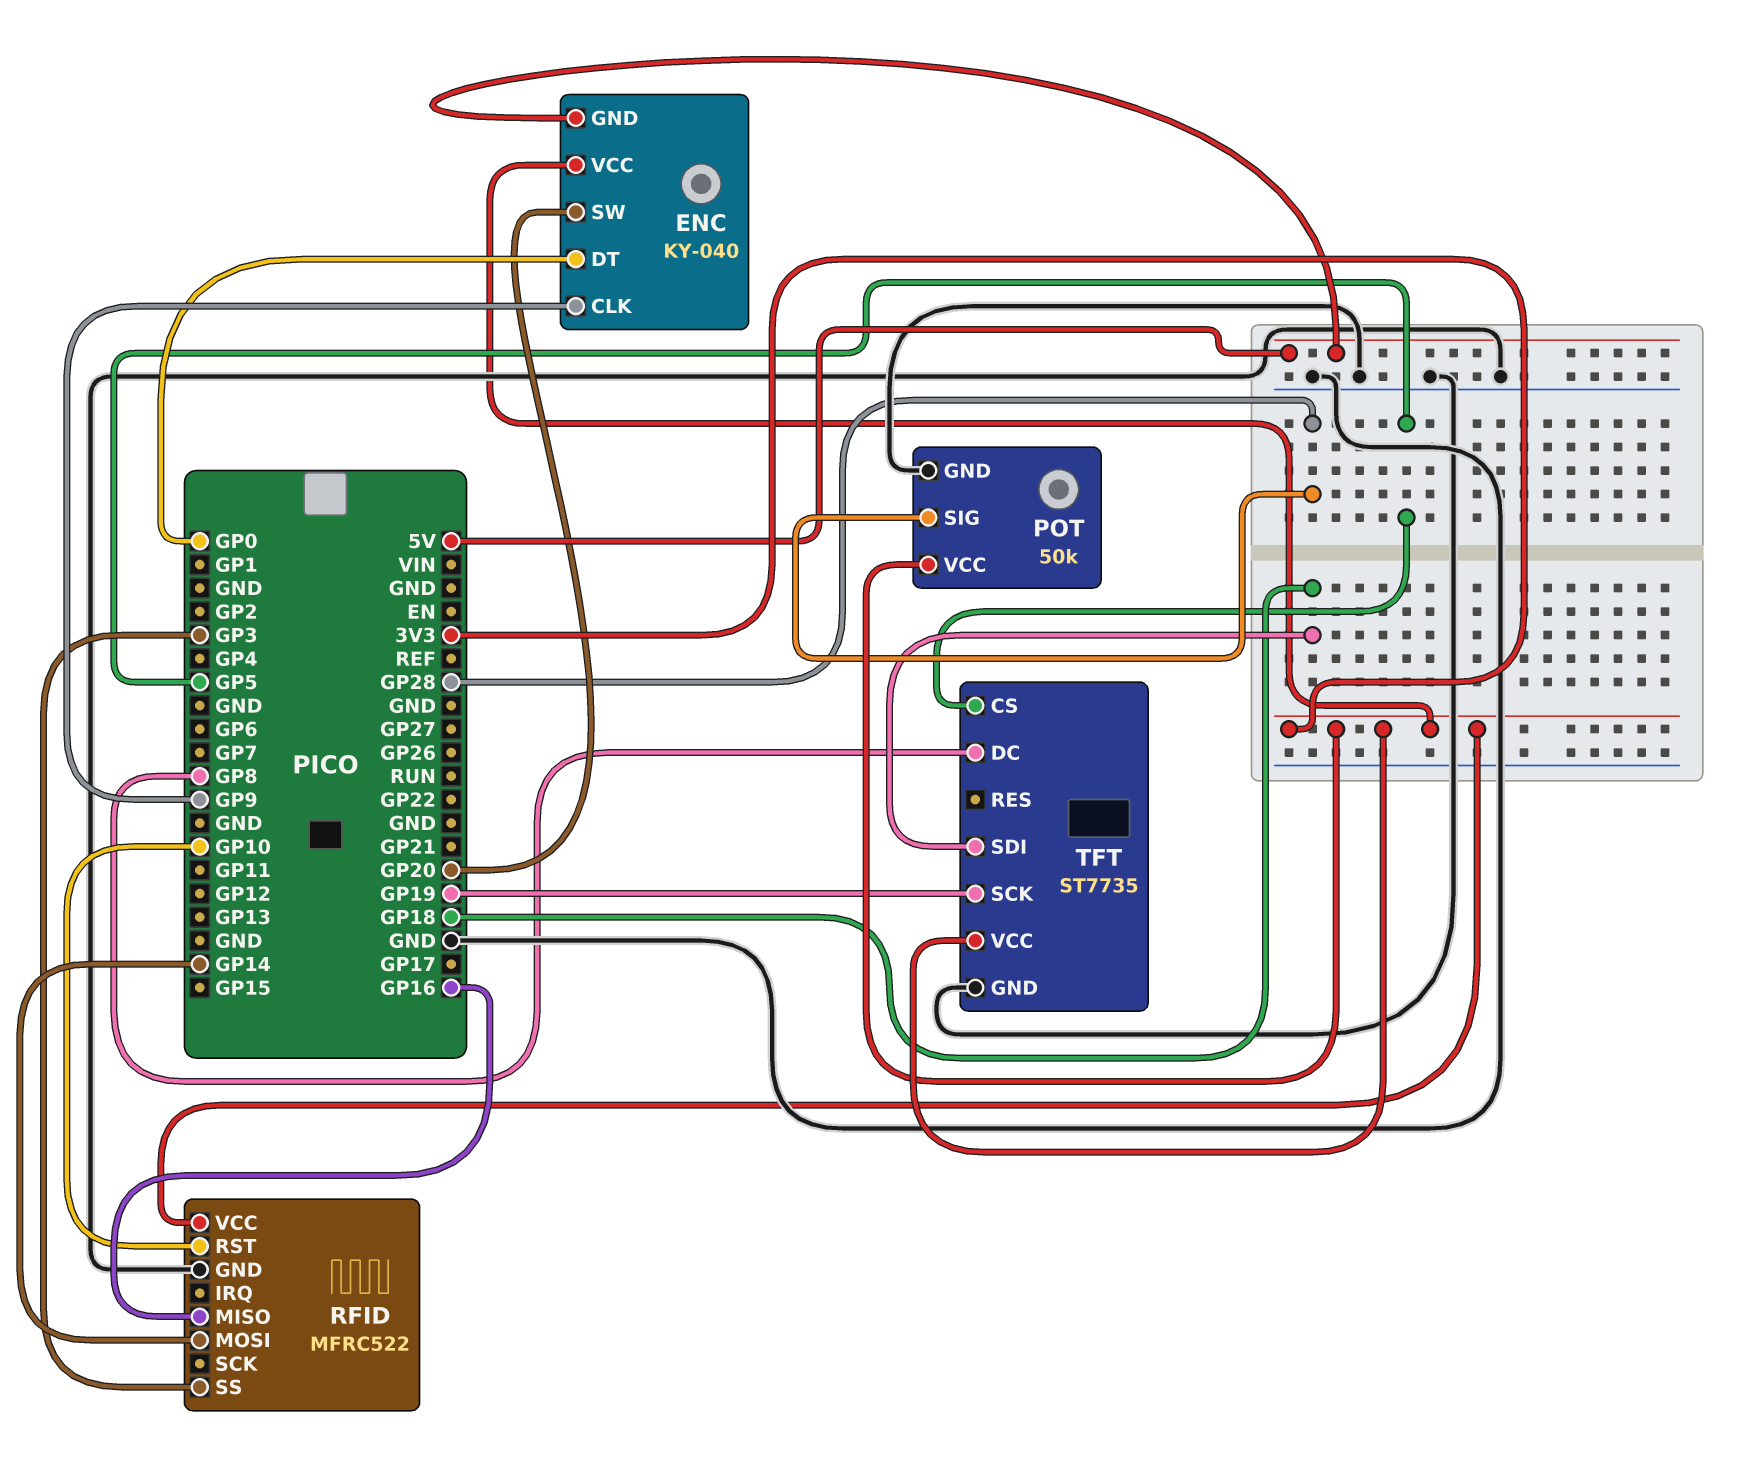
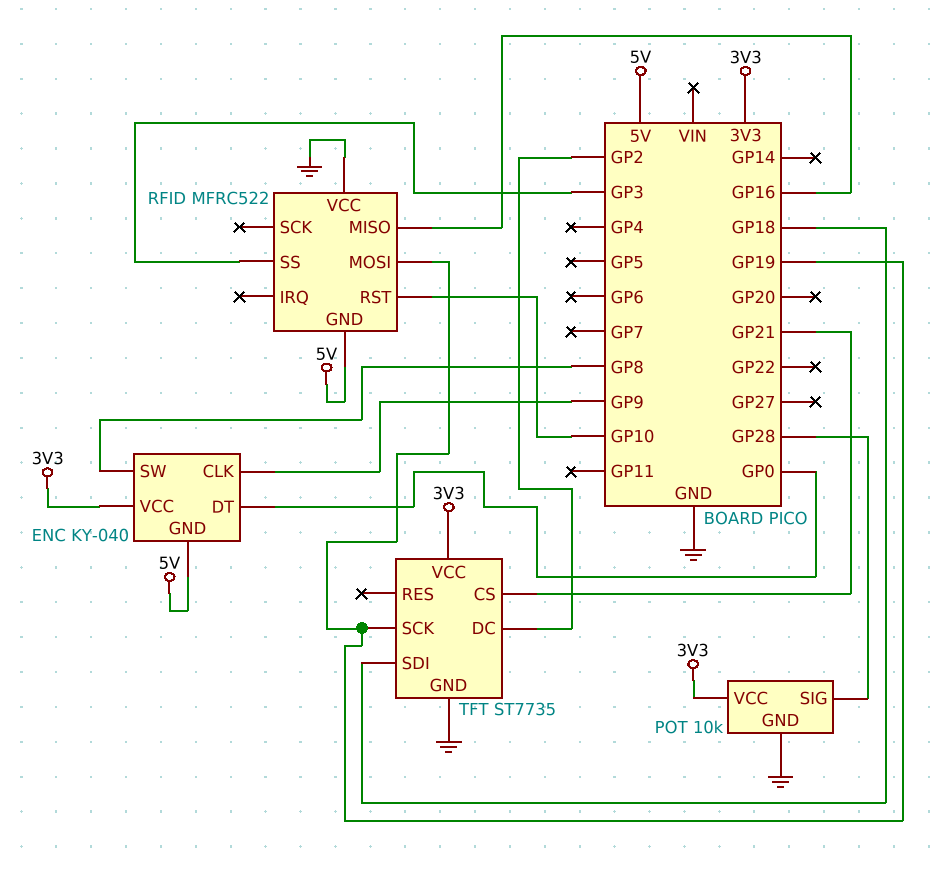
ENC pin SW: GP20 -> GP8
POT: 50k -> 10k
RFID pin GND: GND -> 5V
RFID pin MOSI: GP14 -> GP19
RFID pin VCC: 3V3 -> GND
TFT pin CS: GP5 -> GP21
TFT pin DC: GP8 -> GP2

